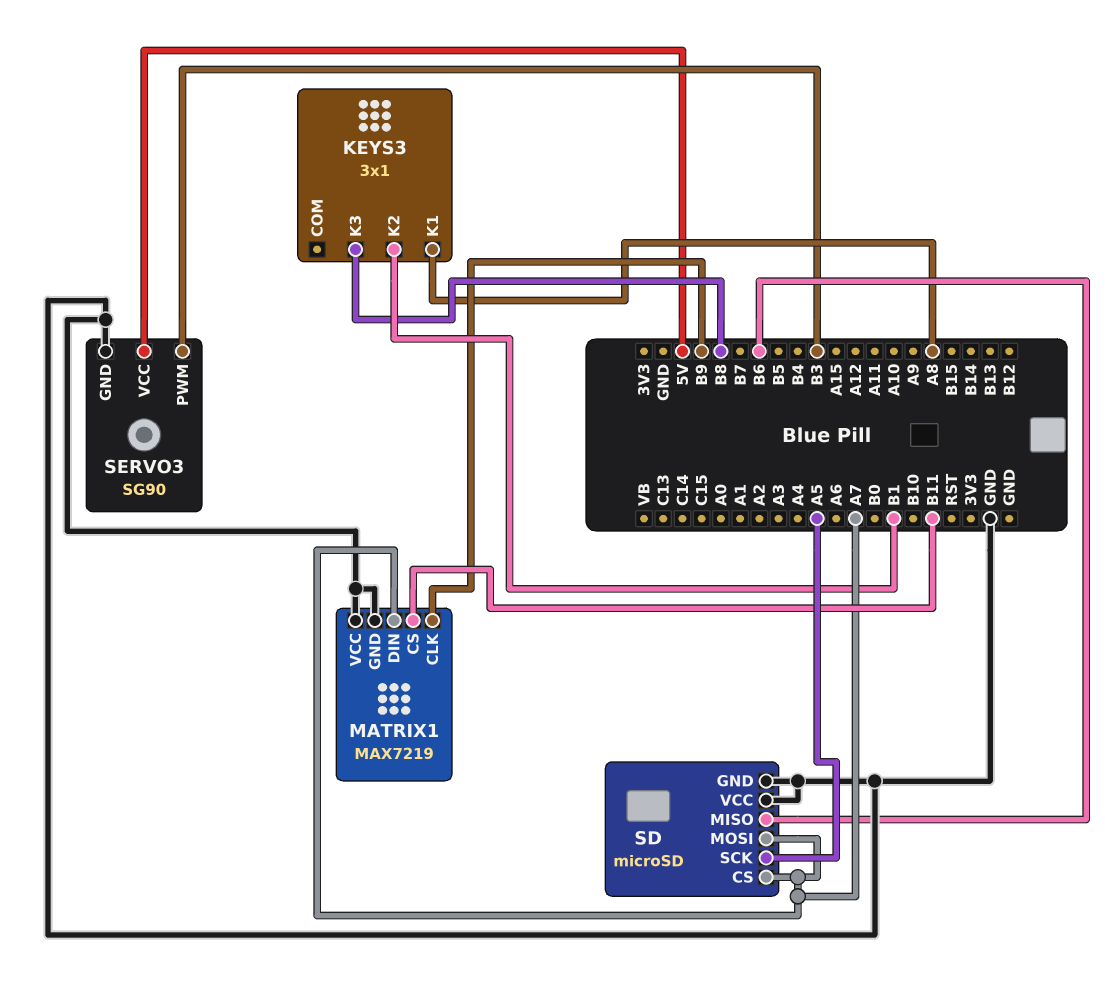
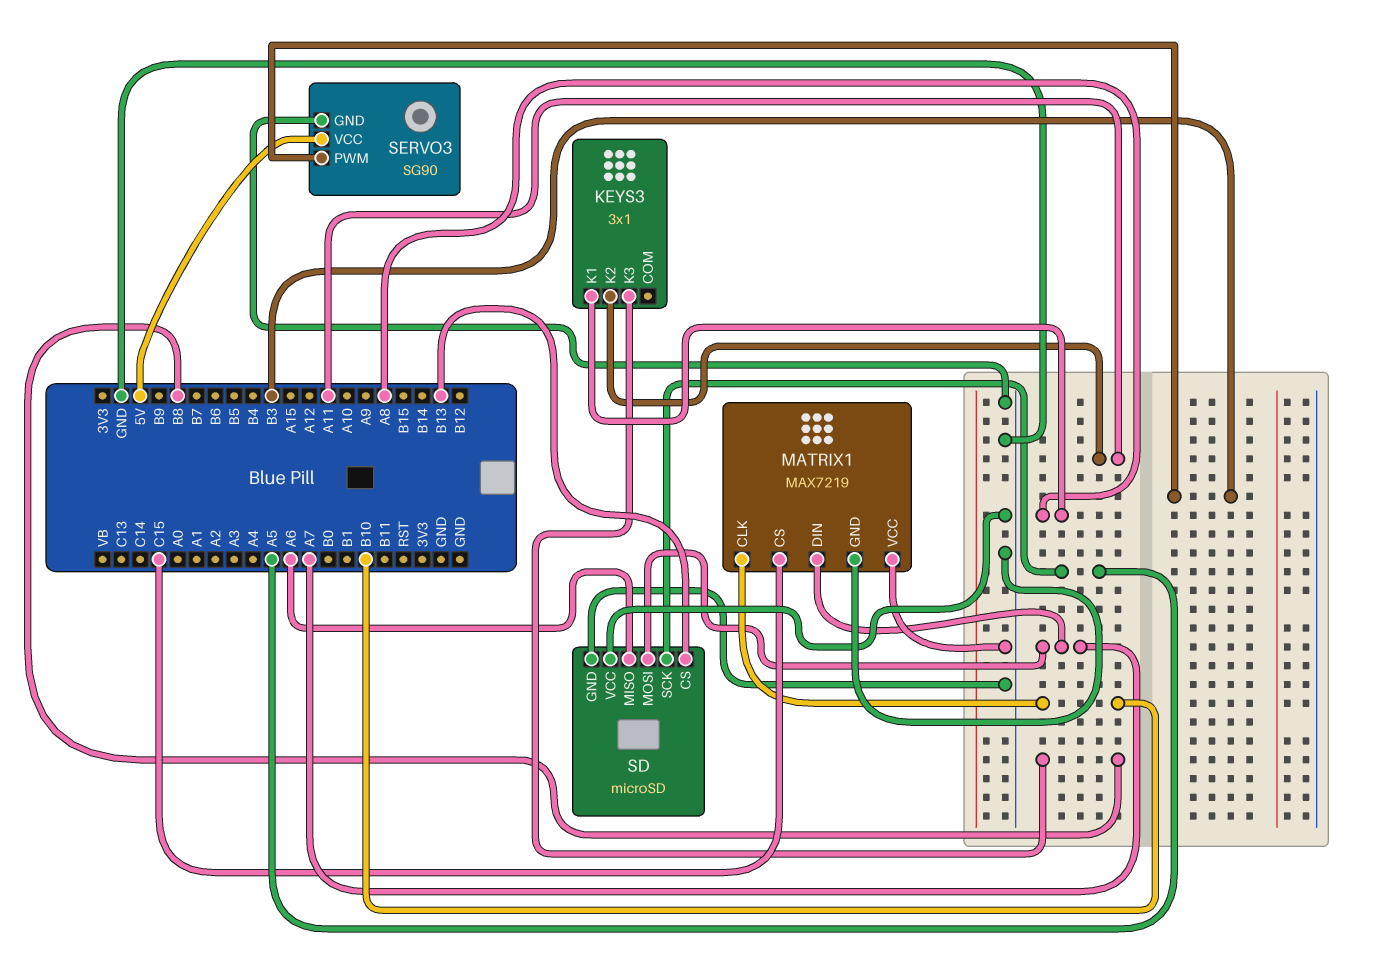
KEYS3 pin K2: B1 -> A11
MATRIX1 pin CLK: B9 -> B10
MATRIX1 pin CS: B11 -> C15
SD pin CS: A7 -> B13
SD pin MISO: B6 -> A6

